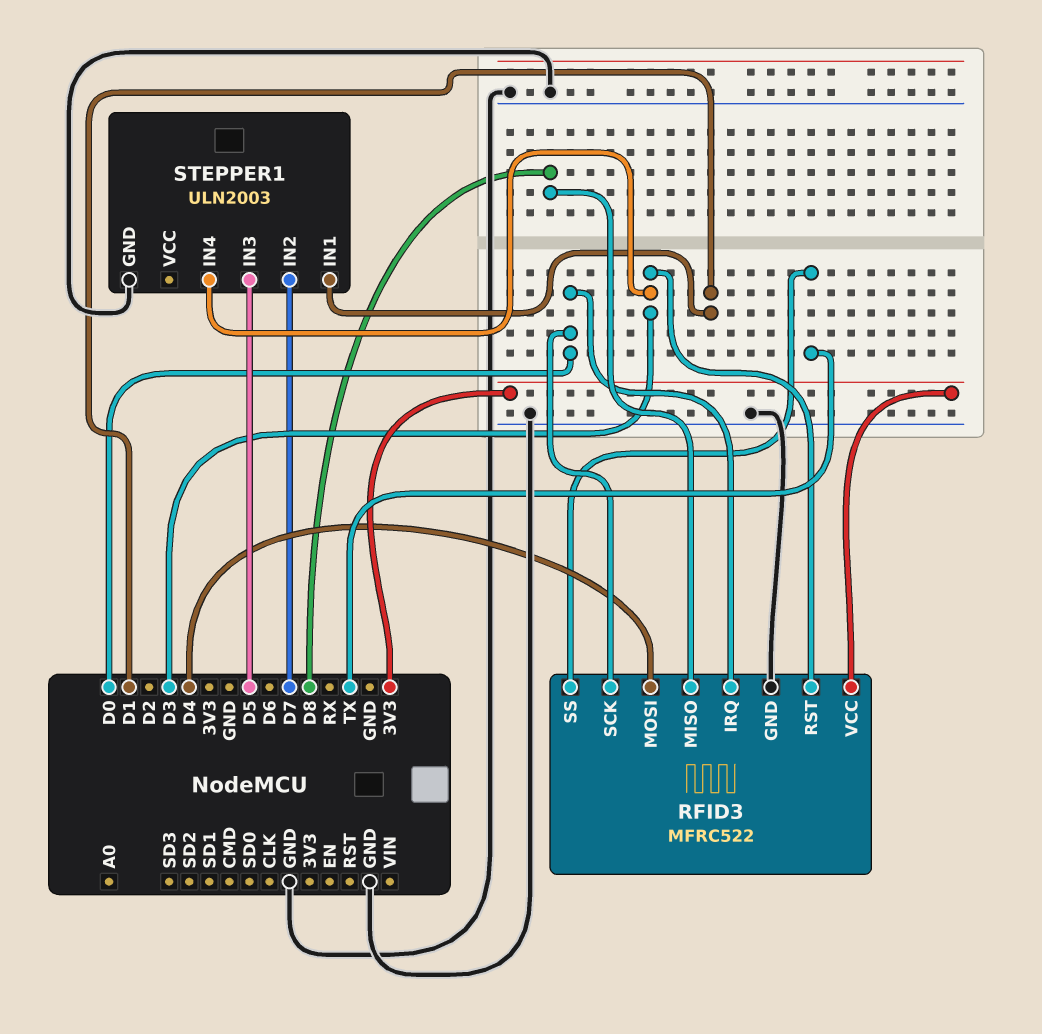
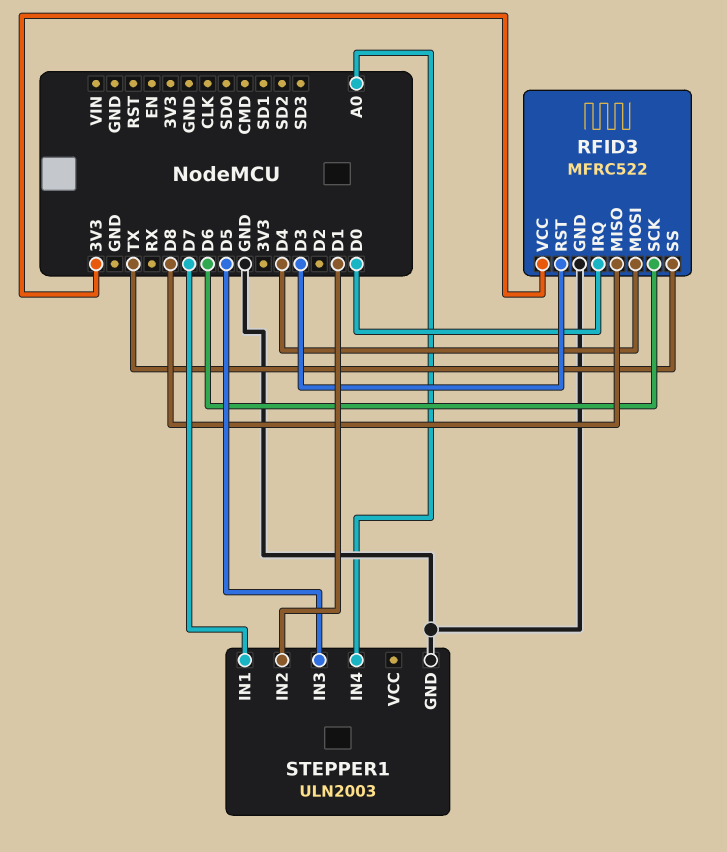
RFID3 pin SCK: D0 -> D6
STEPPER1 pin IN1: D1 -> D7
STEPPER1 pin IN2: D7 -> D1
STEPPER1 pin IN4: D3 -> A0

